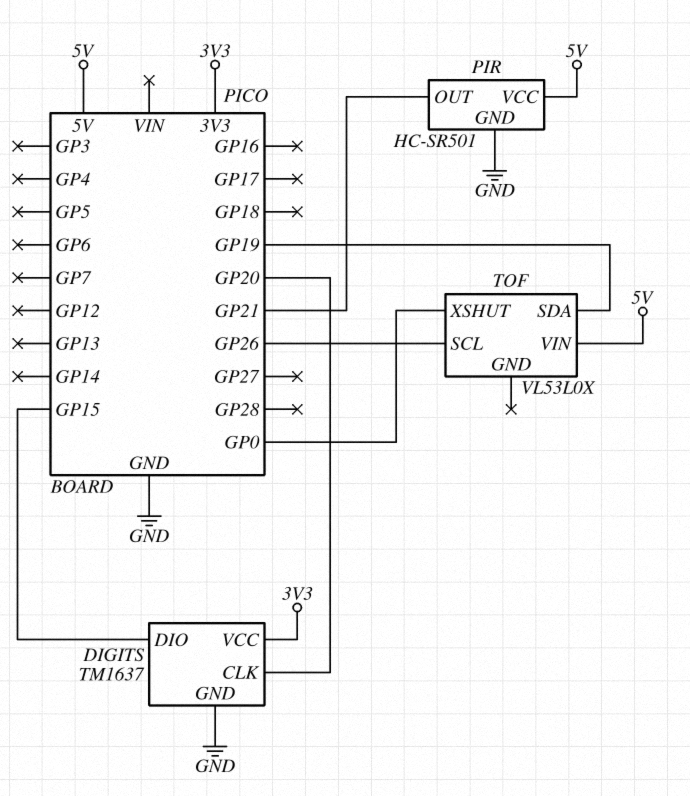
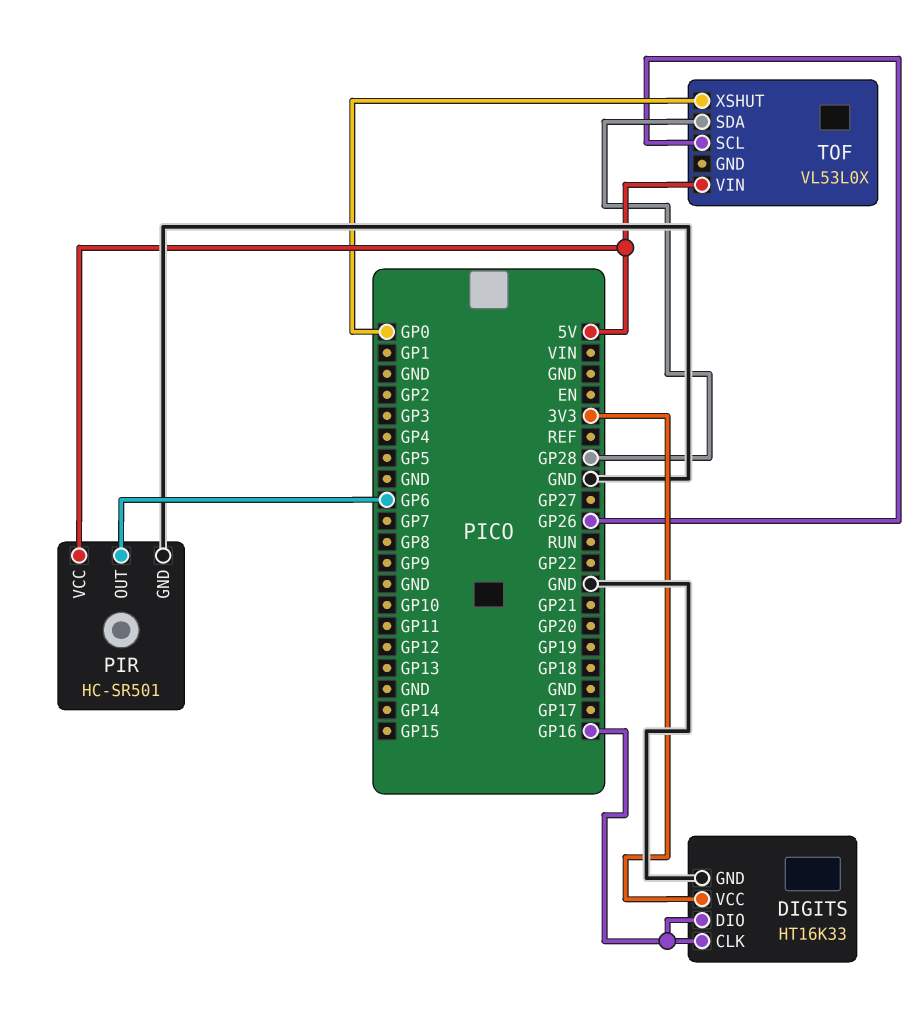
DIGITS: TM1637 -> HT16K33
DIGITS pin CLK: GP20 -> GP16
DIGITS pin DIO: GP15 -> GP16
PIR pin OUT: GP21 -> GP6
TOF pin SDA: GP19 -> GP28

